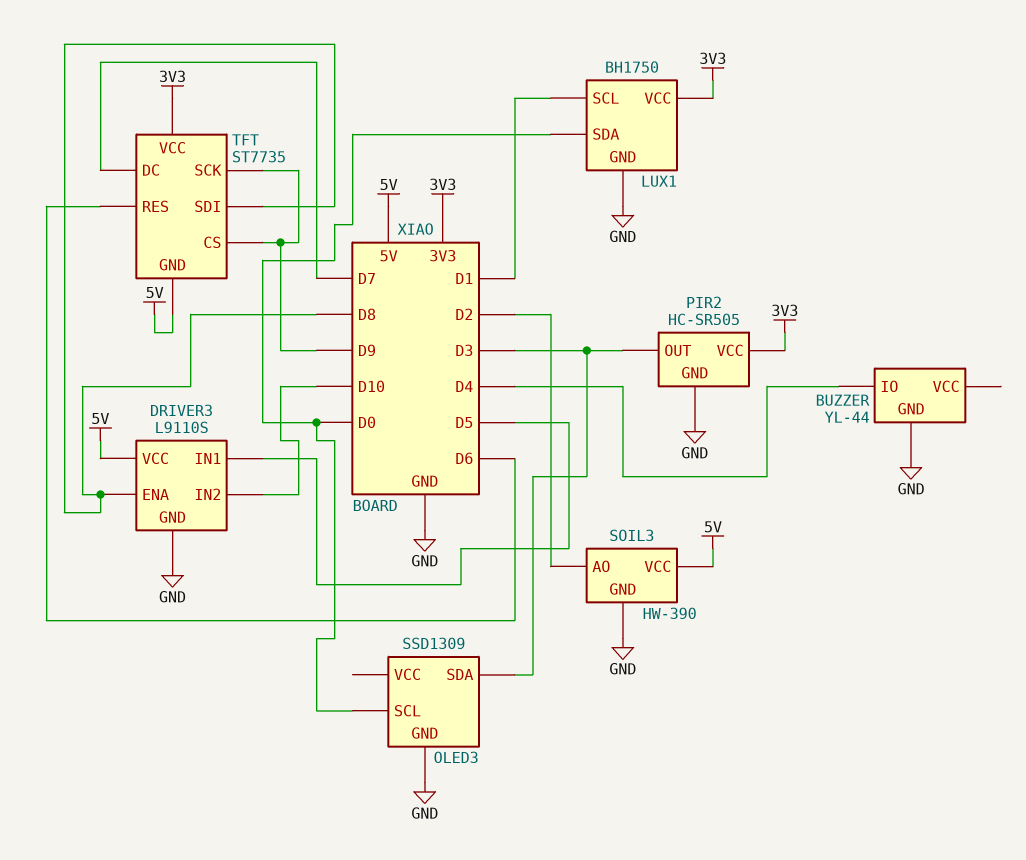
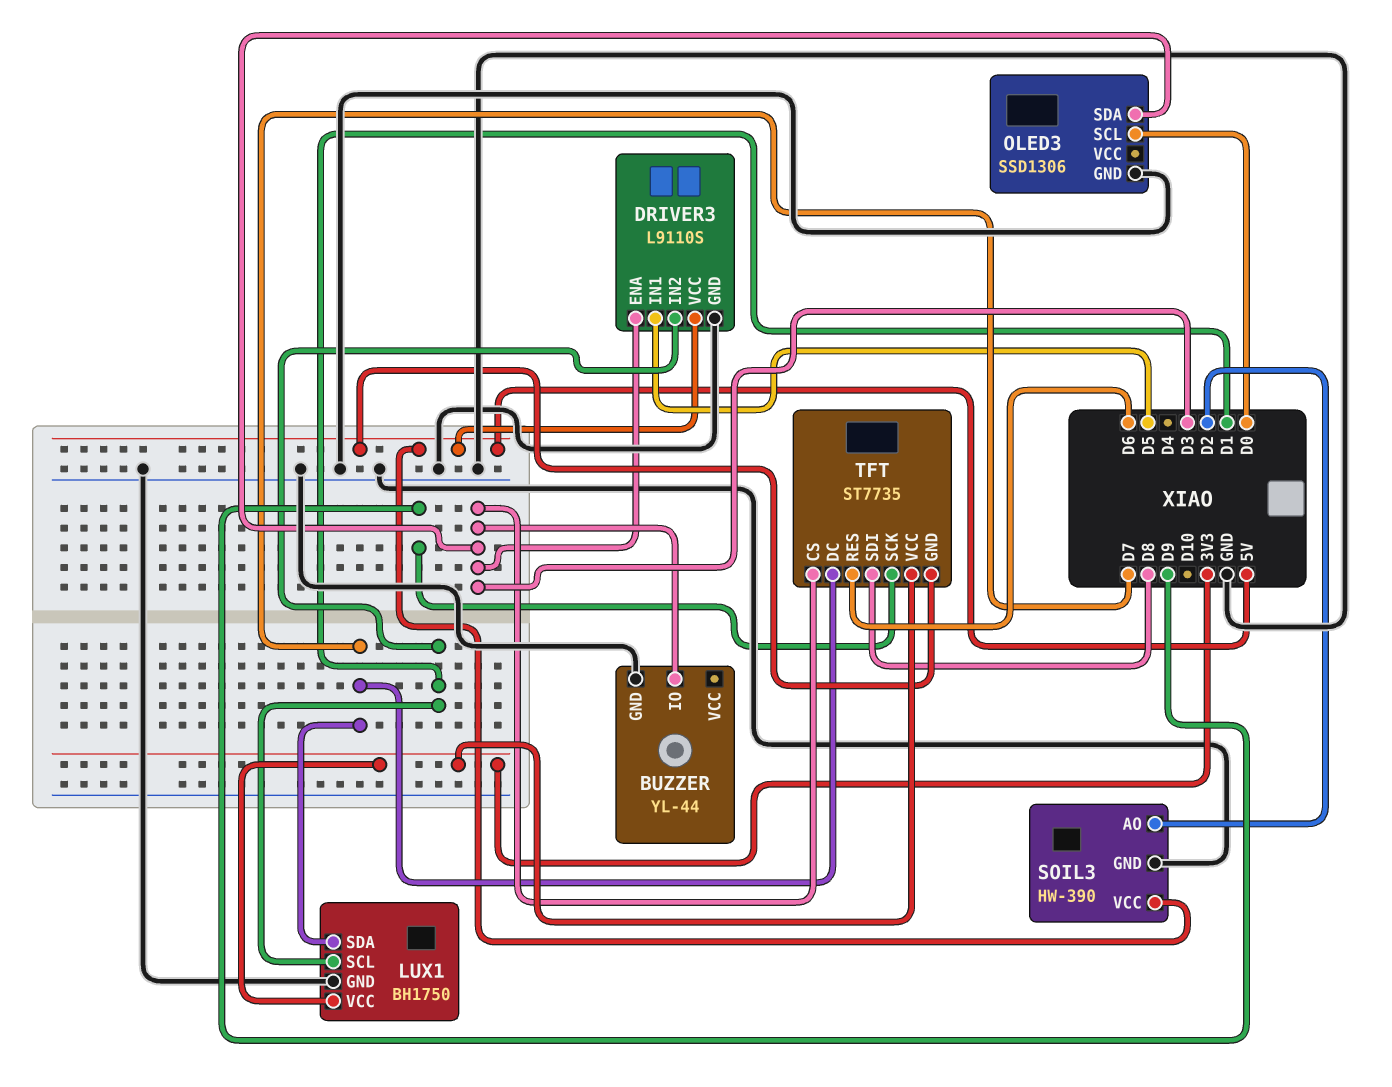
BUZZER pin IO: D4 -> D3
DRIVER3 pin ENA: D8 -> D3
DRIVER3 pin IN2: D10 -> D1
LUX1 pin SDA: D0 -> D7
OLED3: SSD1309 -> SSD1306
PIR2: HC-SR505 -> none
PIR2 pin GND: GND -> none
PIR2 pin OUT: D3 -> none
PIR2 pin VCC: 3V3 -> none
TFT pin CS: D9 -> D3

